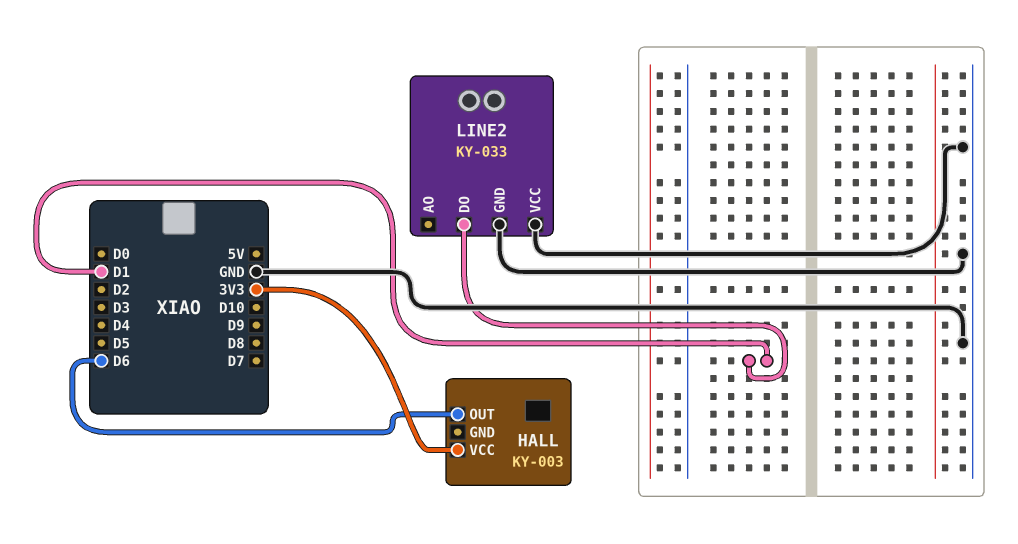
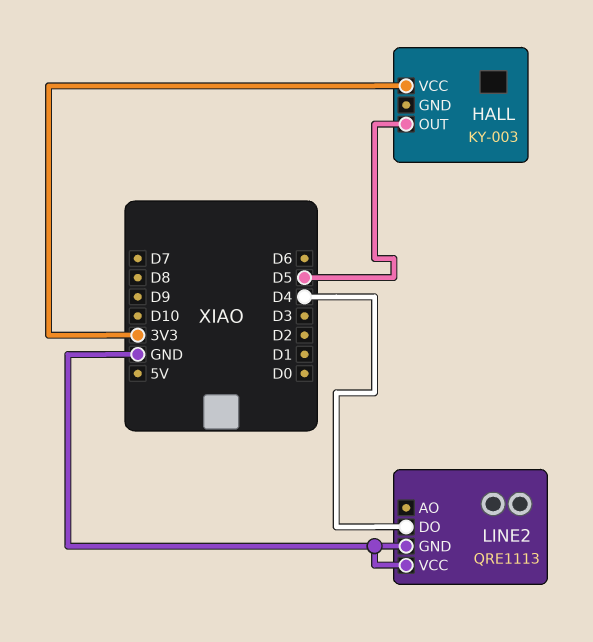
HALL pin OUT: D6 -> D5
LINE2: KY-033 -> QRE1113
LINE2 pin DO: D1 -> D4

